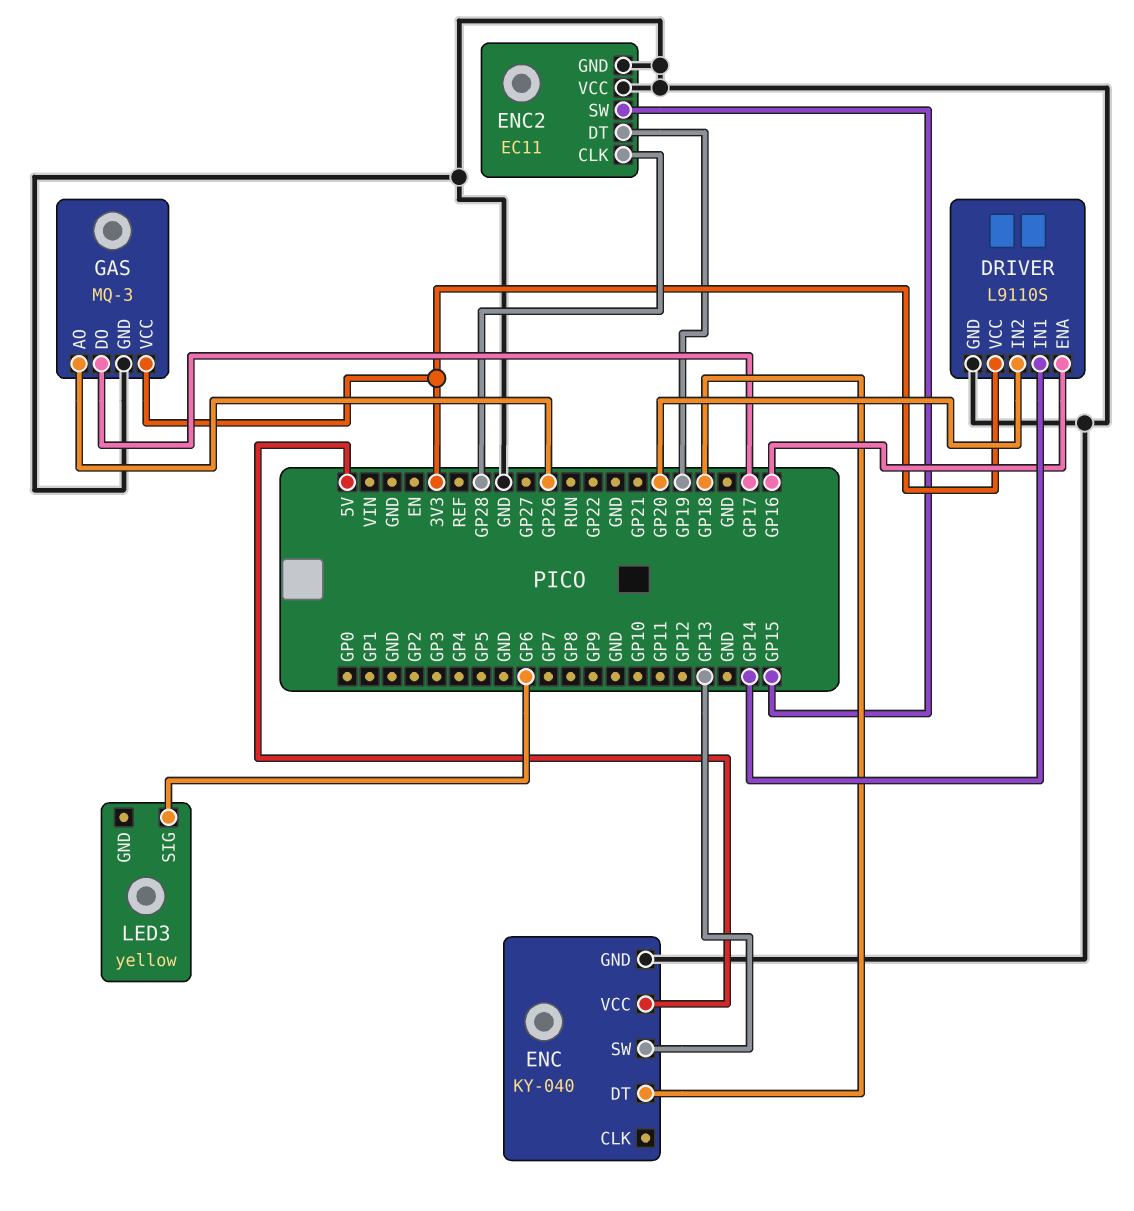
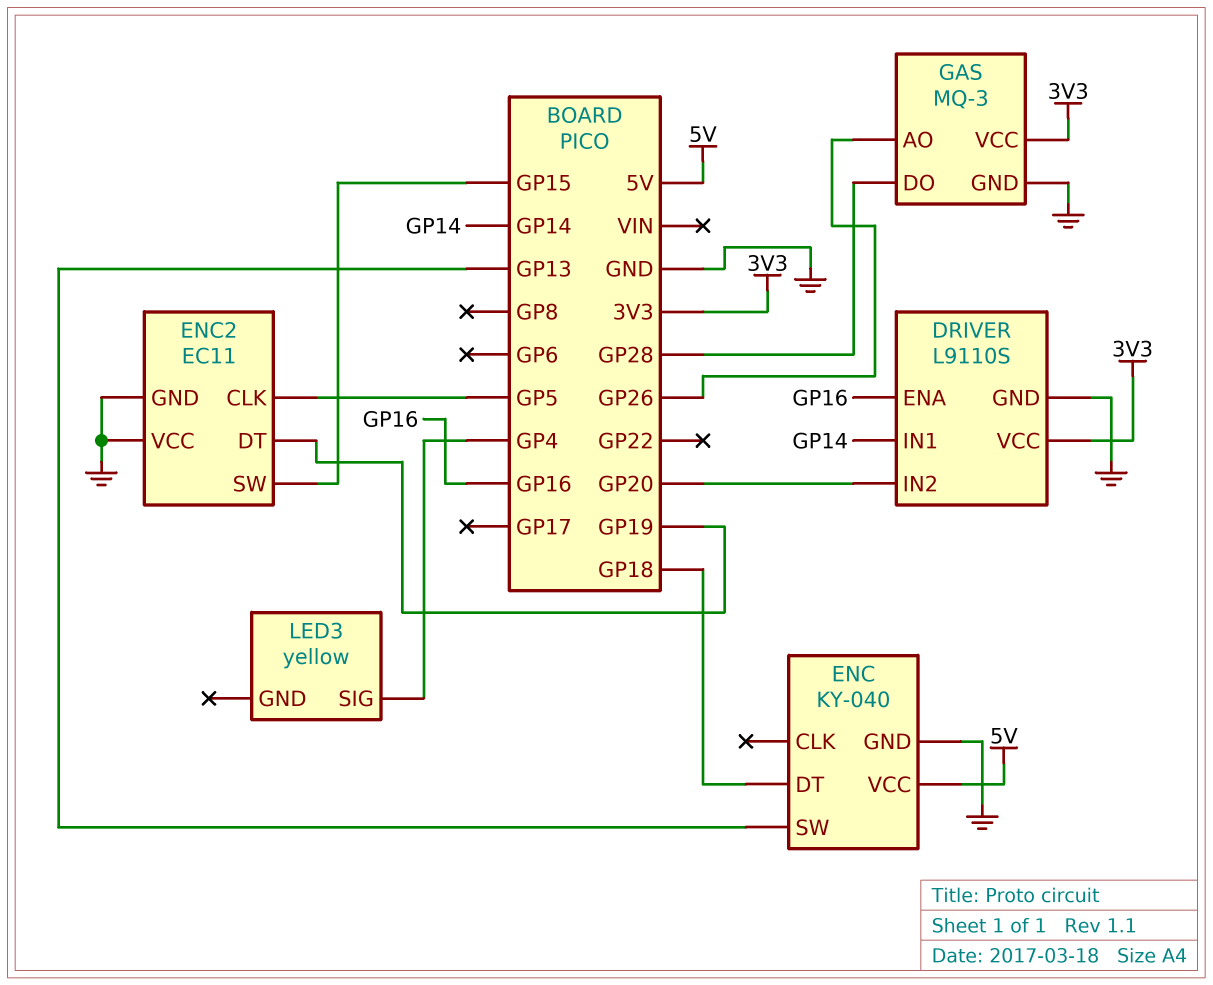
ENC2 pin CLK: GP28 -> GP5
GAS pin DO: GP17 -> GP28
LED3 pin SIG: GP6 -> GP4

